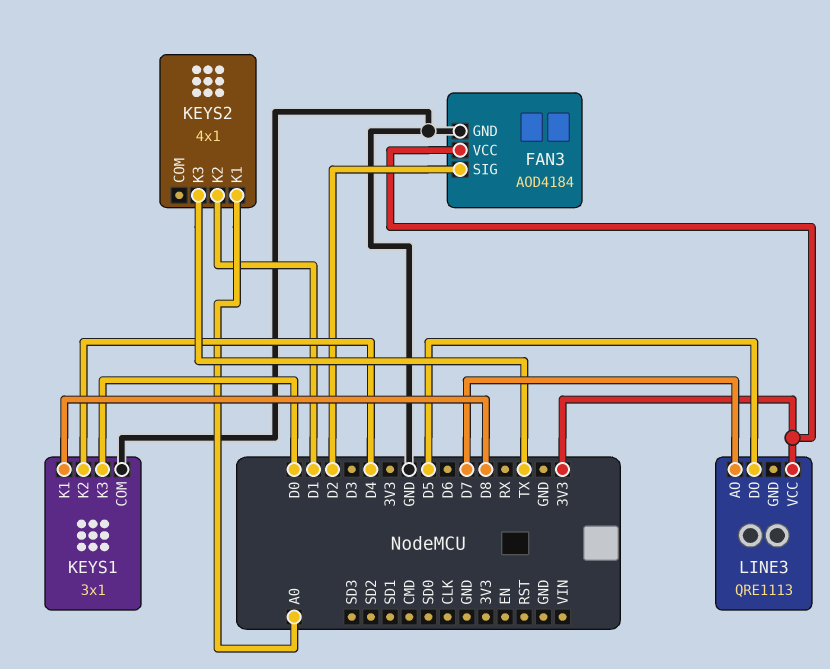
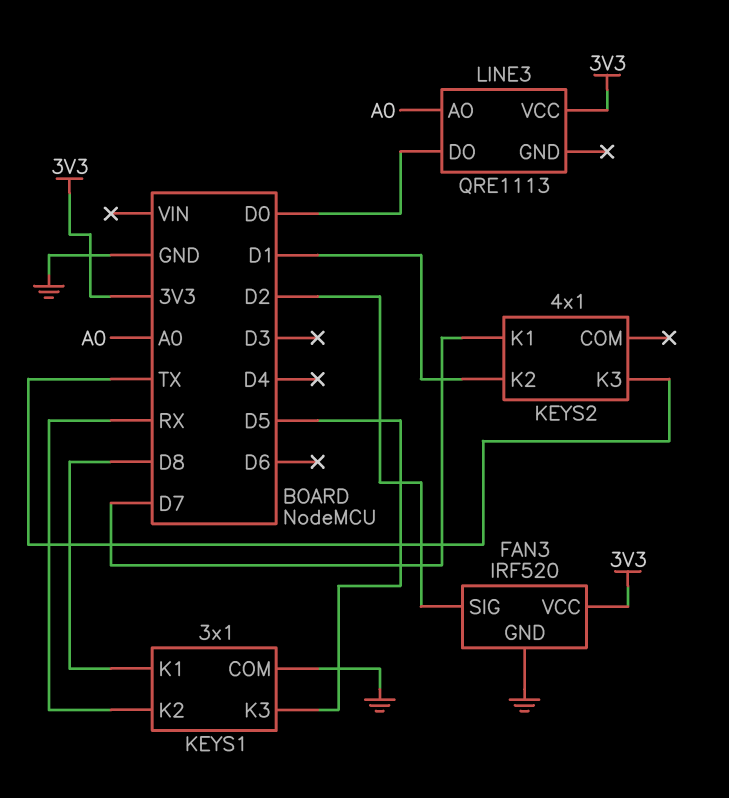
FAN3: AOD4184 -> IRF520
KEYS1 pin K2: D4 -> RX
KEYS1 pin K3: D0 -> D5
KEYS2 pin K1: A0 -> D7
LINE3 pin AO: D7 -> A0
LINE3 pin DO: D5 -> D0

